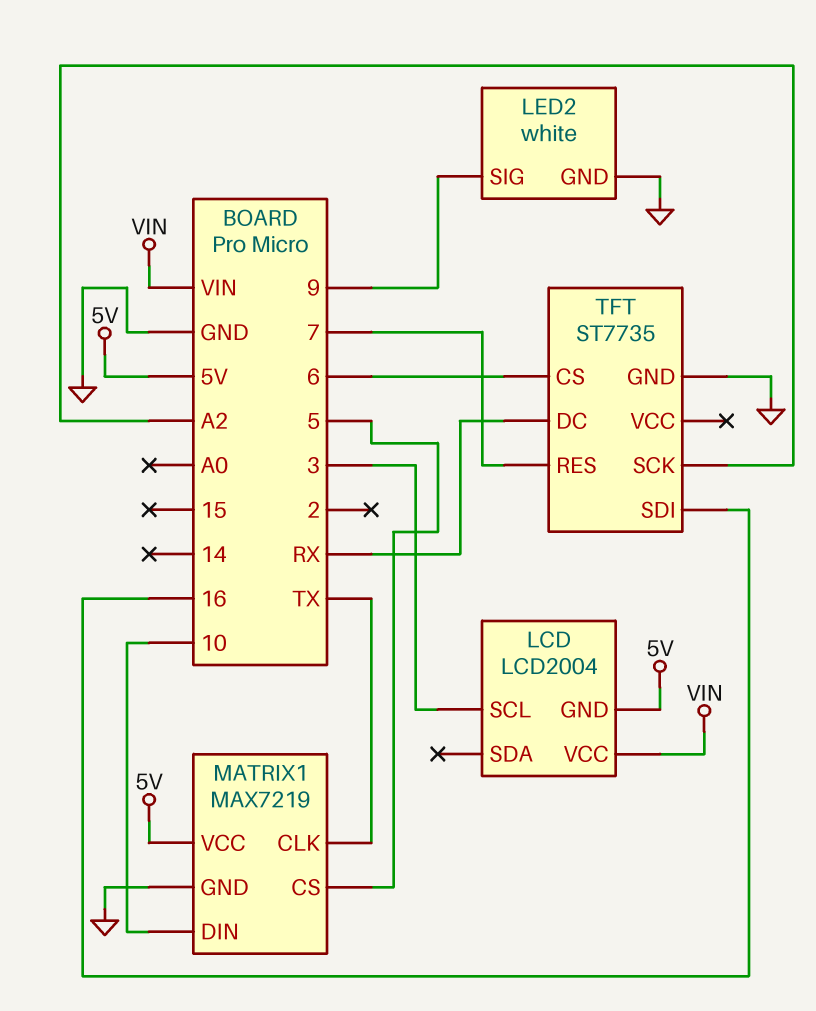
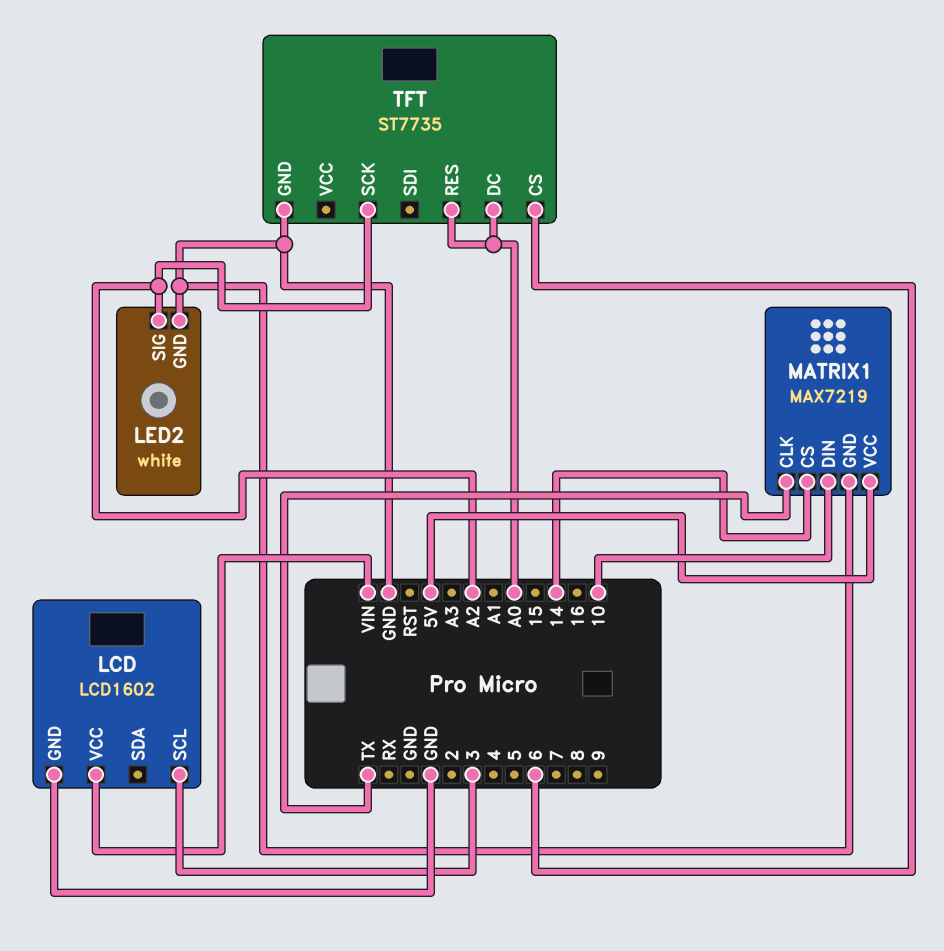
LCD: LCD2004 -> LCD1602
LCD pin GND: 5V -> GND
LED2 pin SIG: 9 -> A2
MATRIX1 pin CS: 5 -> 14
TFT pin DC: RX -> A0
TFT pin RES: 7 -> A0
TFT pin SDI: 16 -> none

